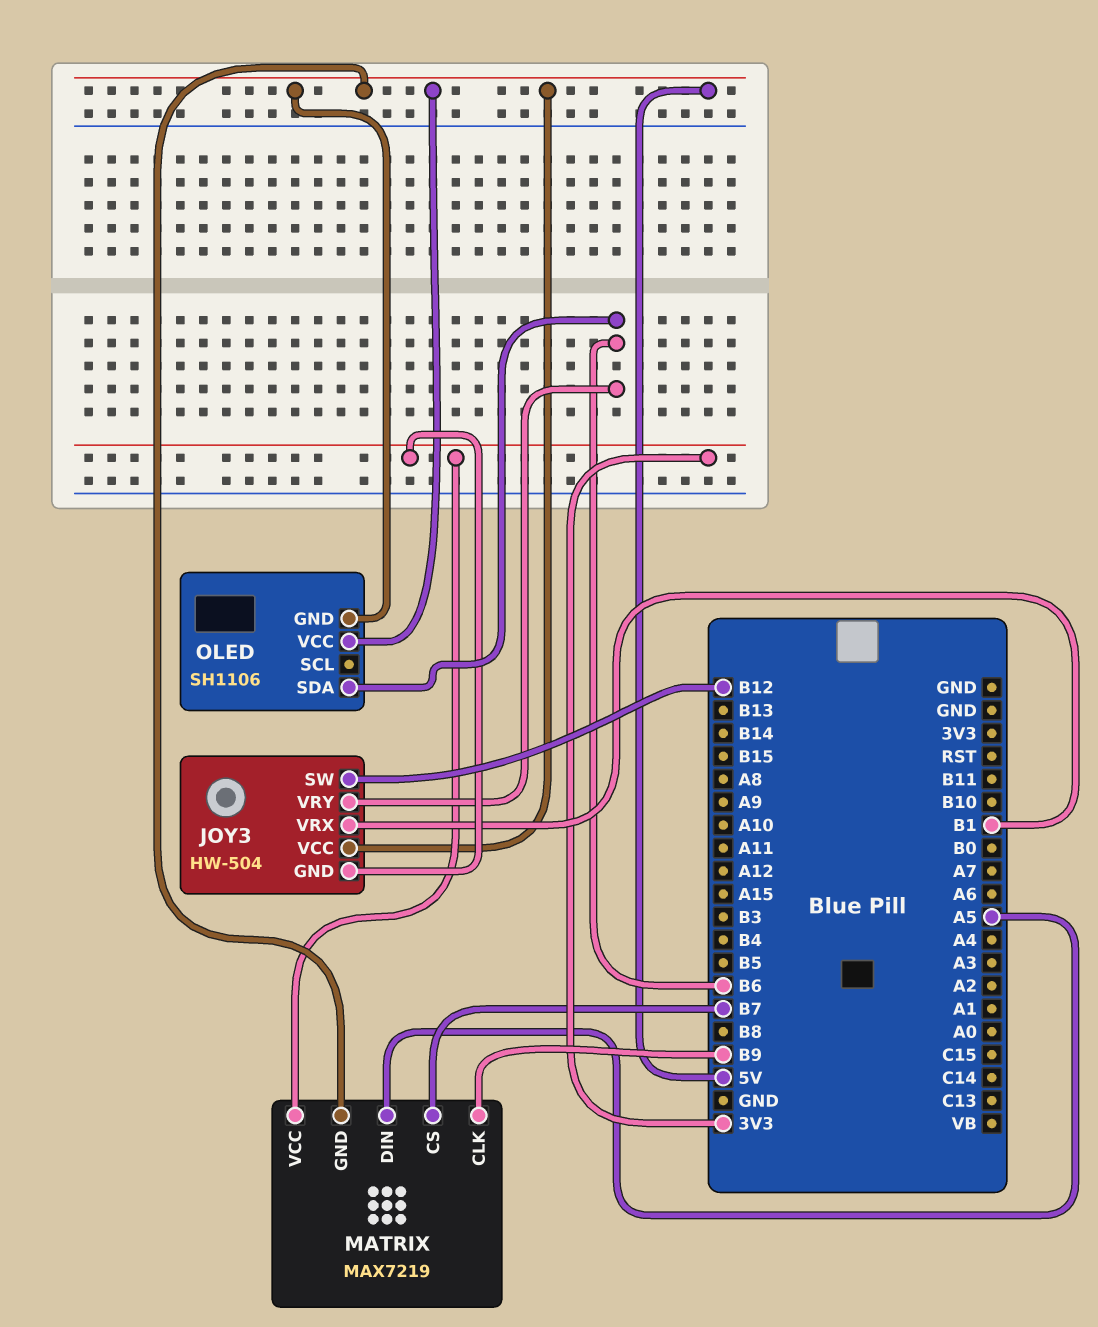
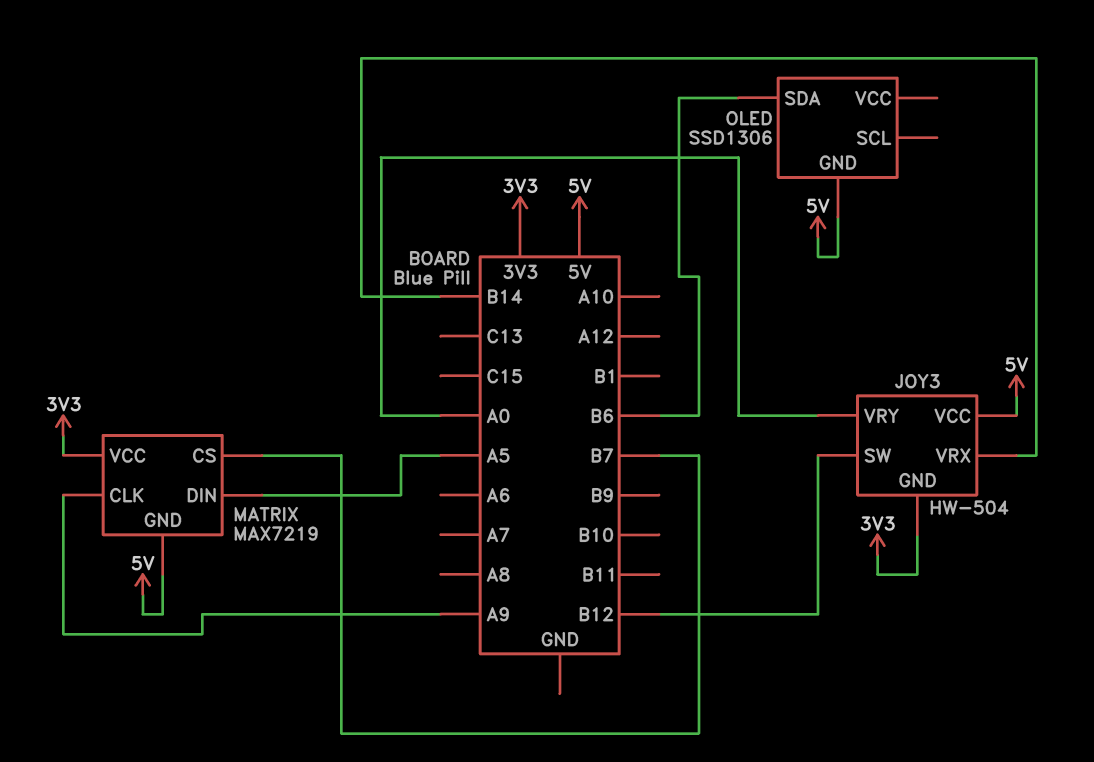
JOY3 pin VRX: B1 -> B14
JOY3 pin VRY: B6 -> A0
MATRIX pin CLK: B9 -> A9
OLED: SH1106 -> SSD1306
OLED pin VCC: 5V -> none

